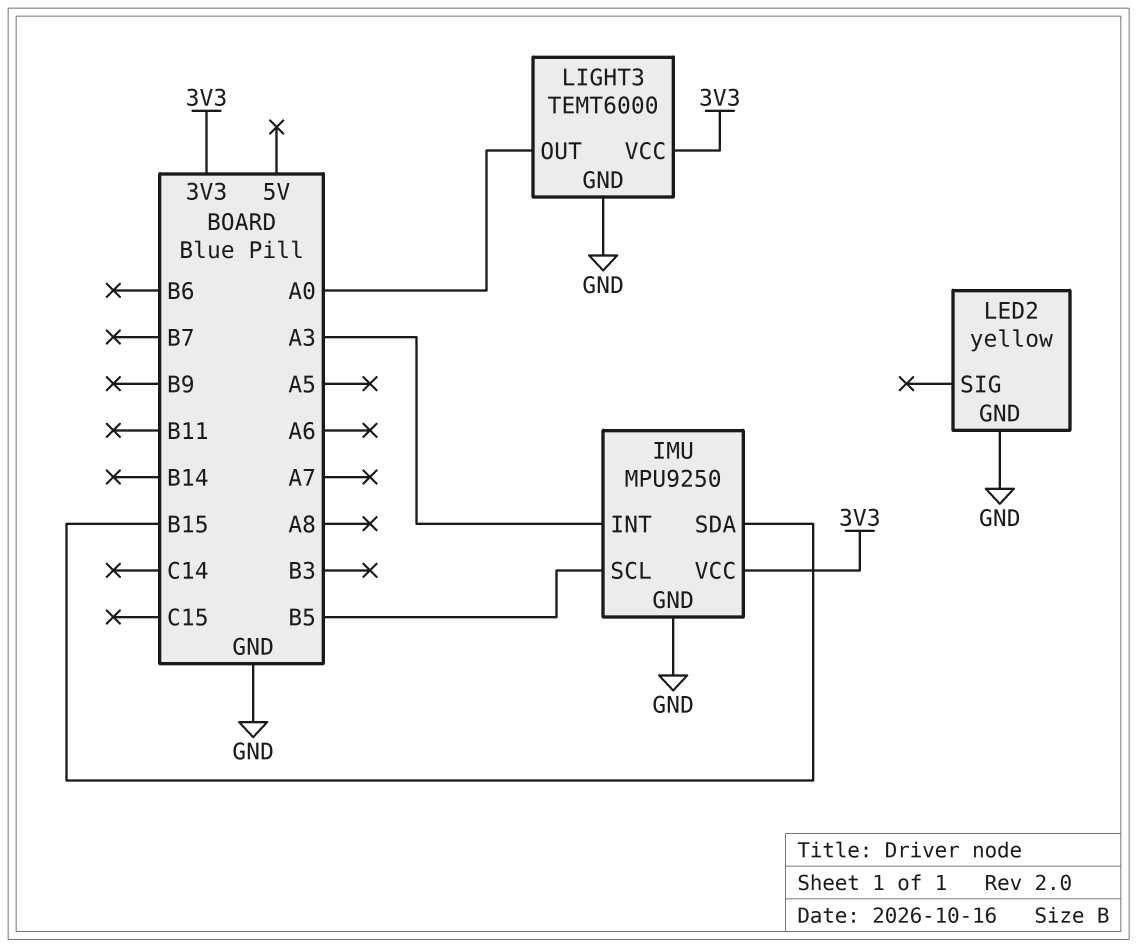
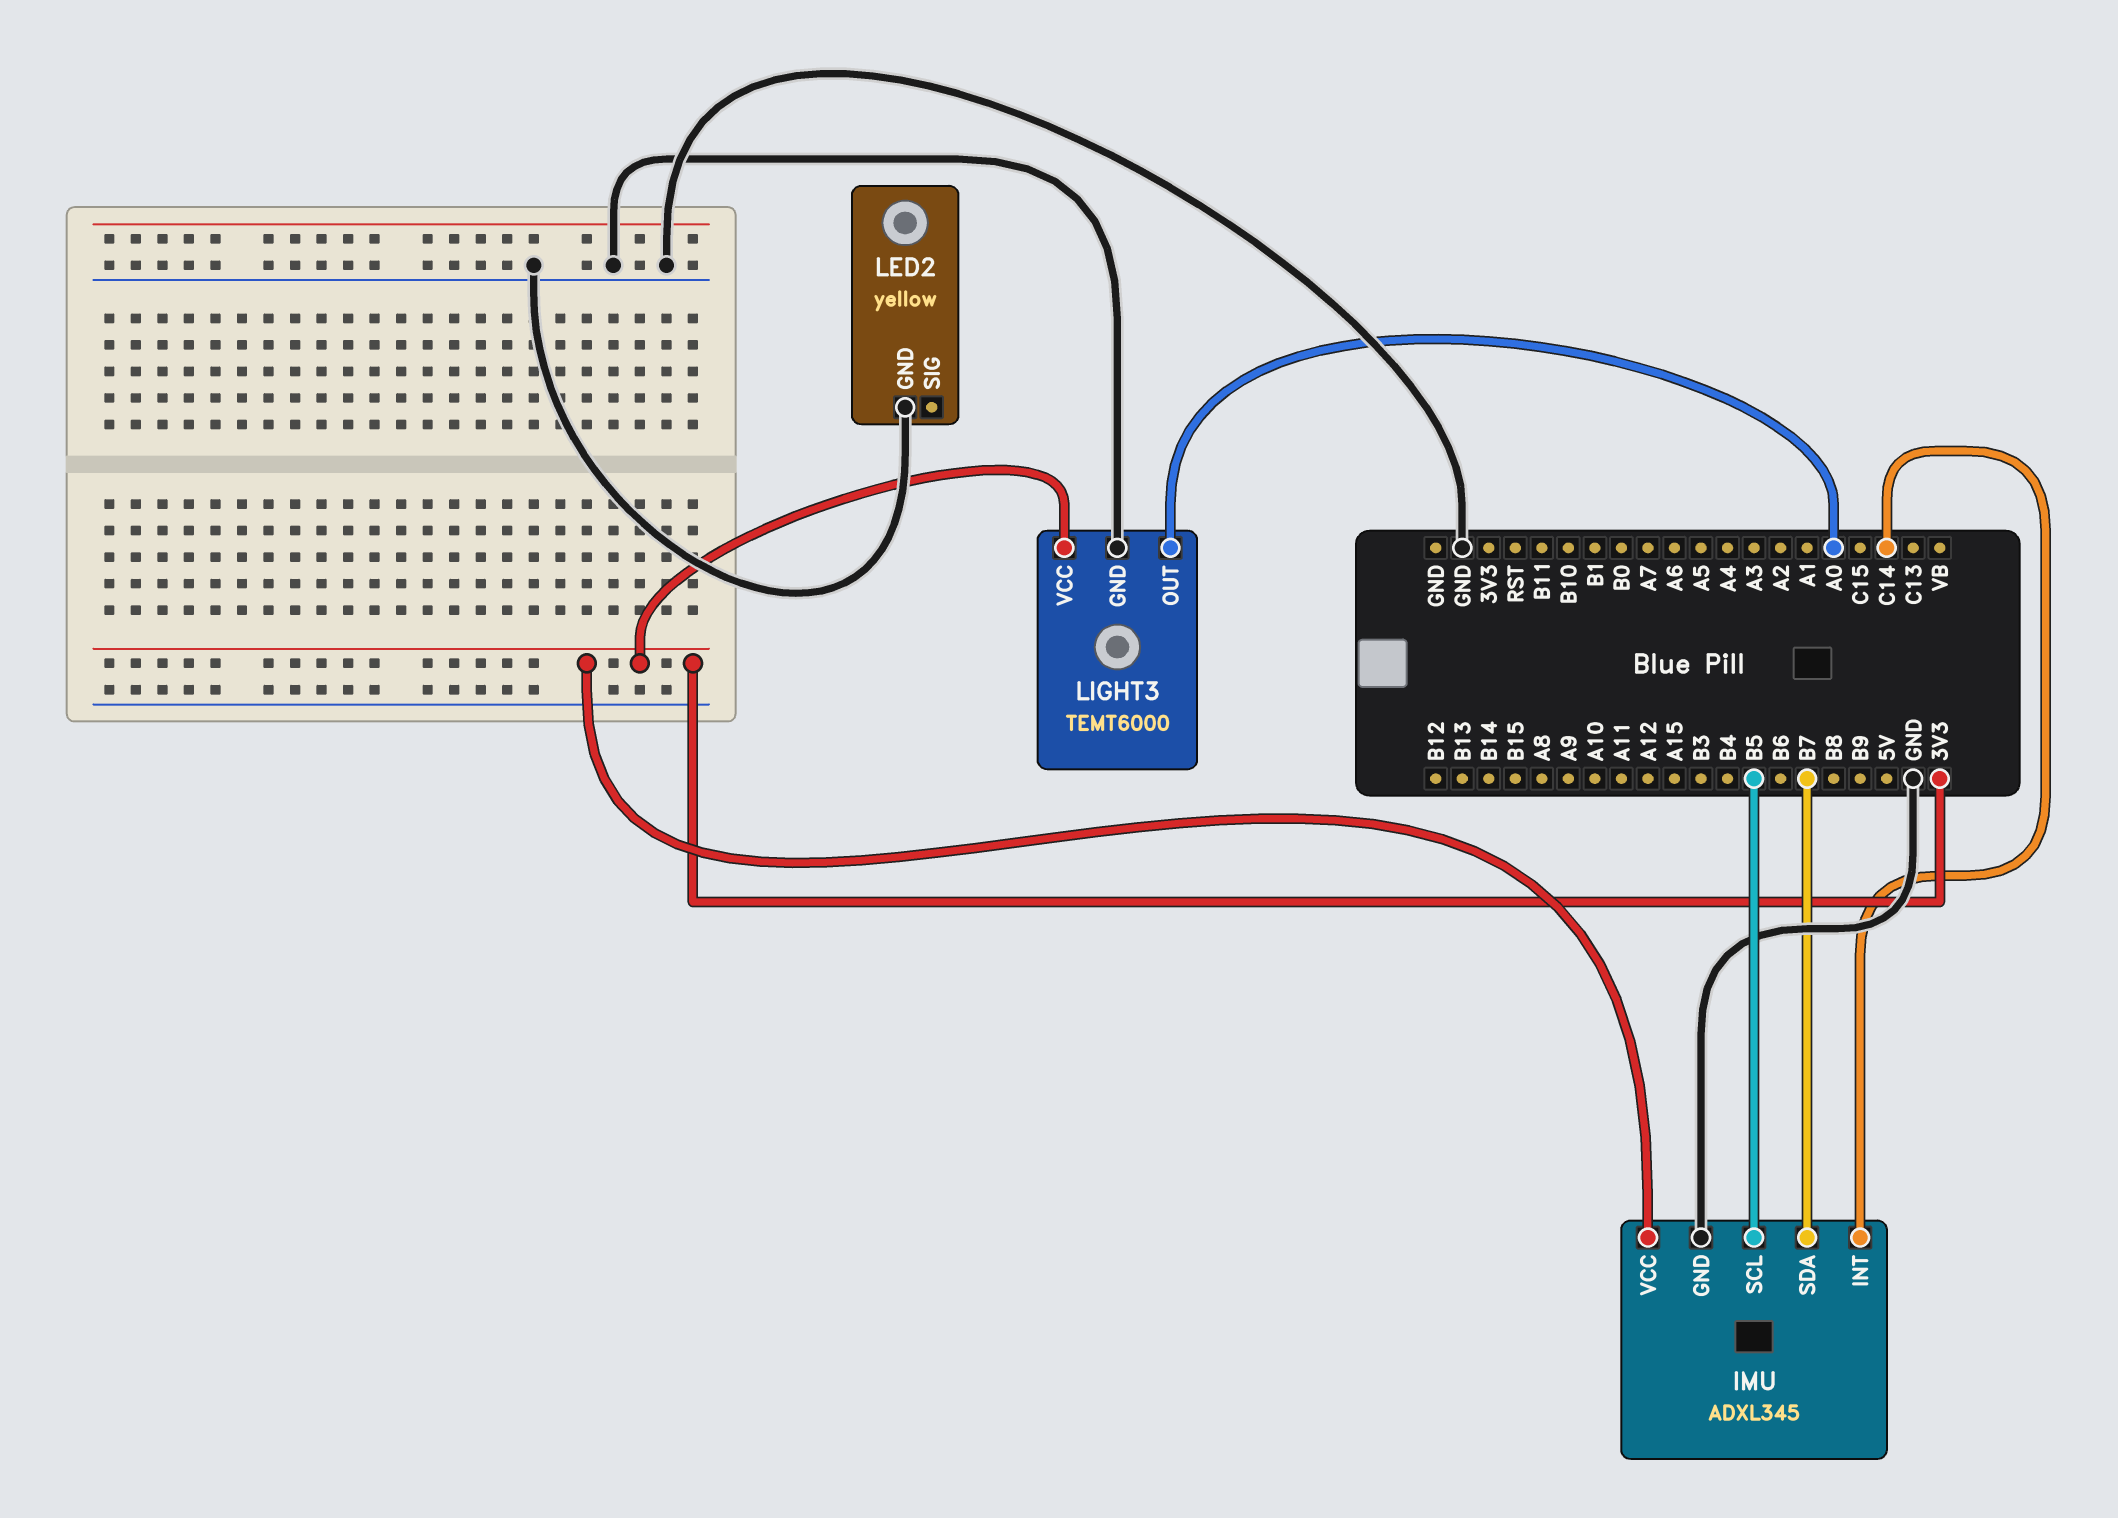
IMU: MPU9250 -> ADXL345
IMU pin INT: A3 -> C14
IMU pin SDA: B15 -> B7

